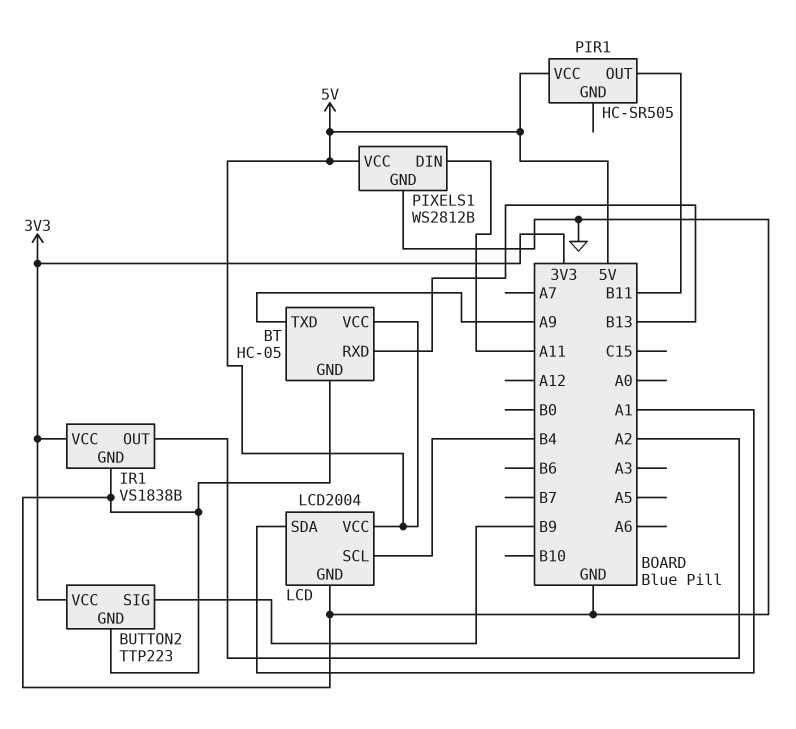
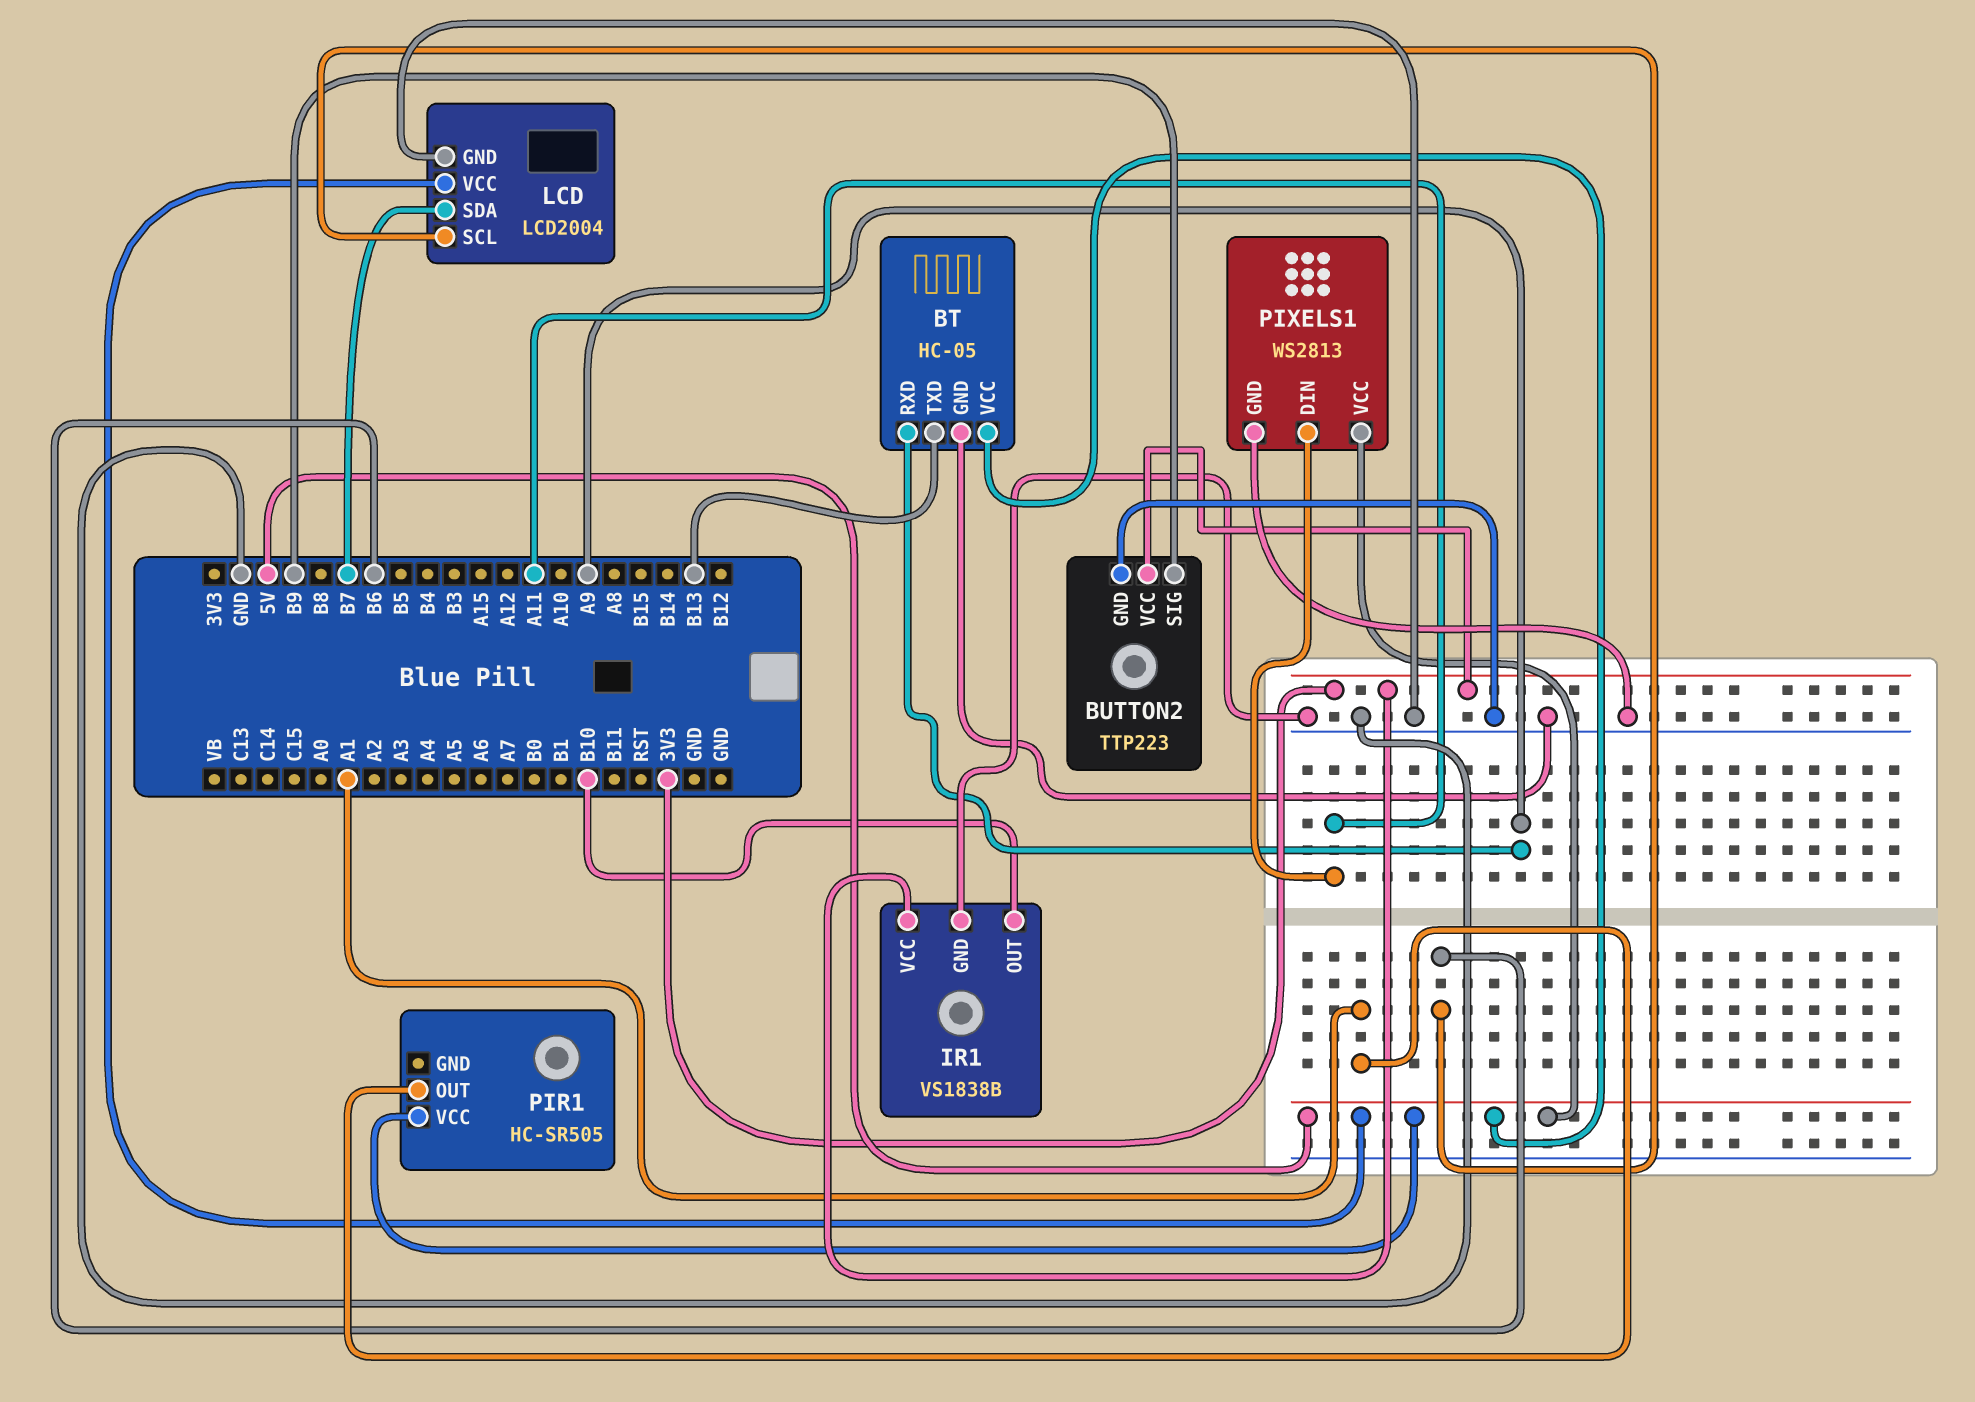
BT pin RXD: B13 -> A9
BT pin TXD: A9 -> B13
IR1 pin OUT: A2 -> B10
LCD pin SCL: B4 -> B6
LCD pin SDA: A1 -> B7
PIR1 pin OUT: B11 -> A1
PIXELS1: WS2812B -> WS2813

